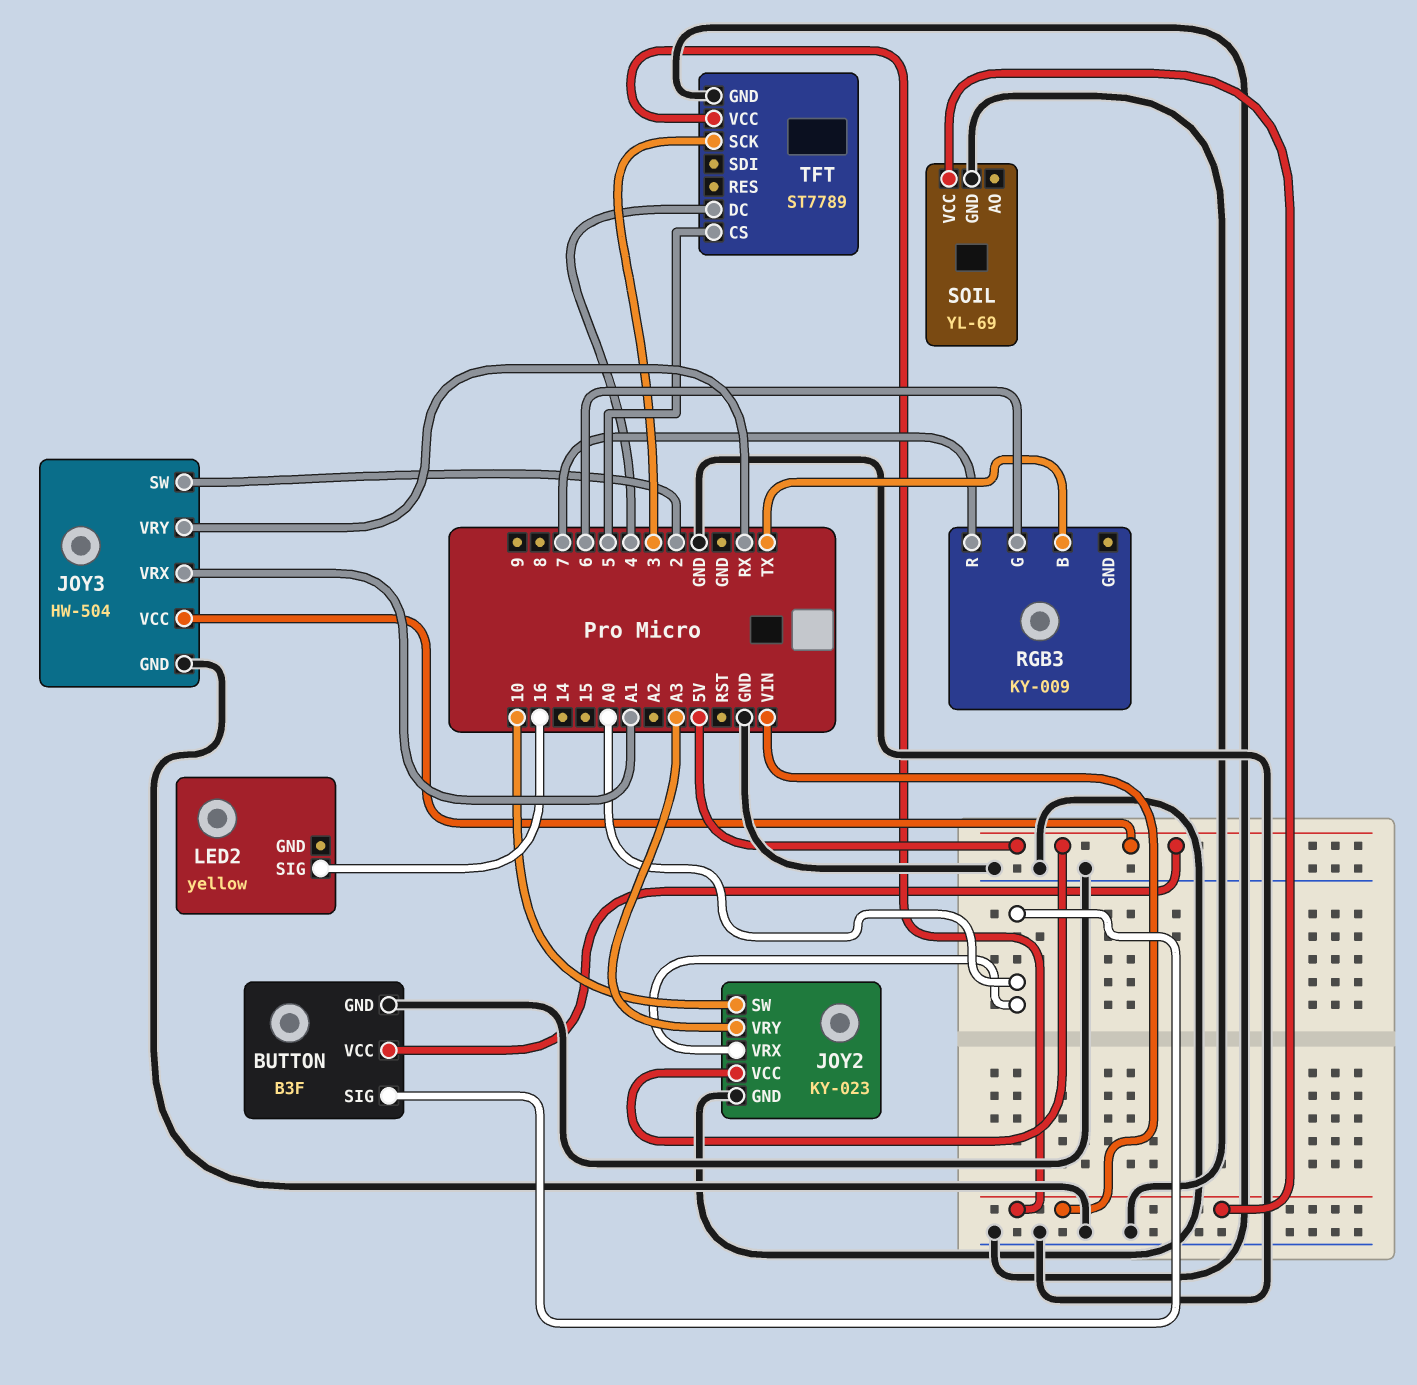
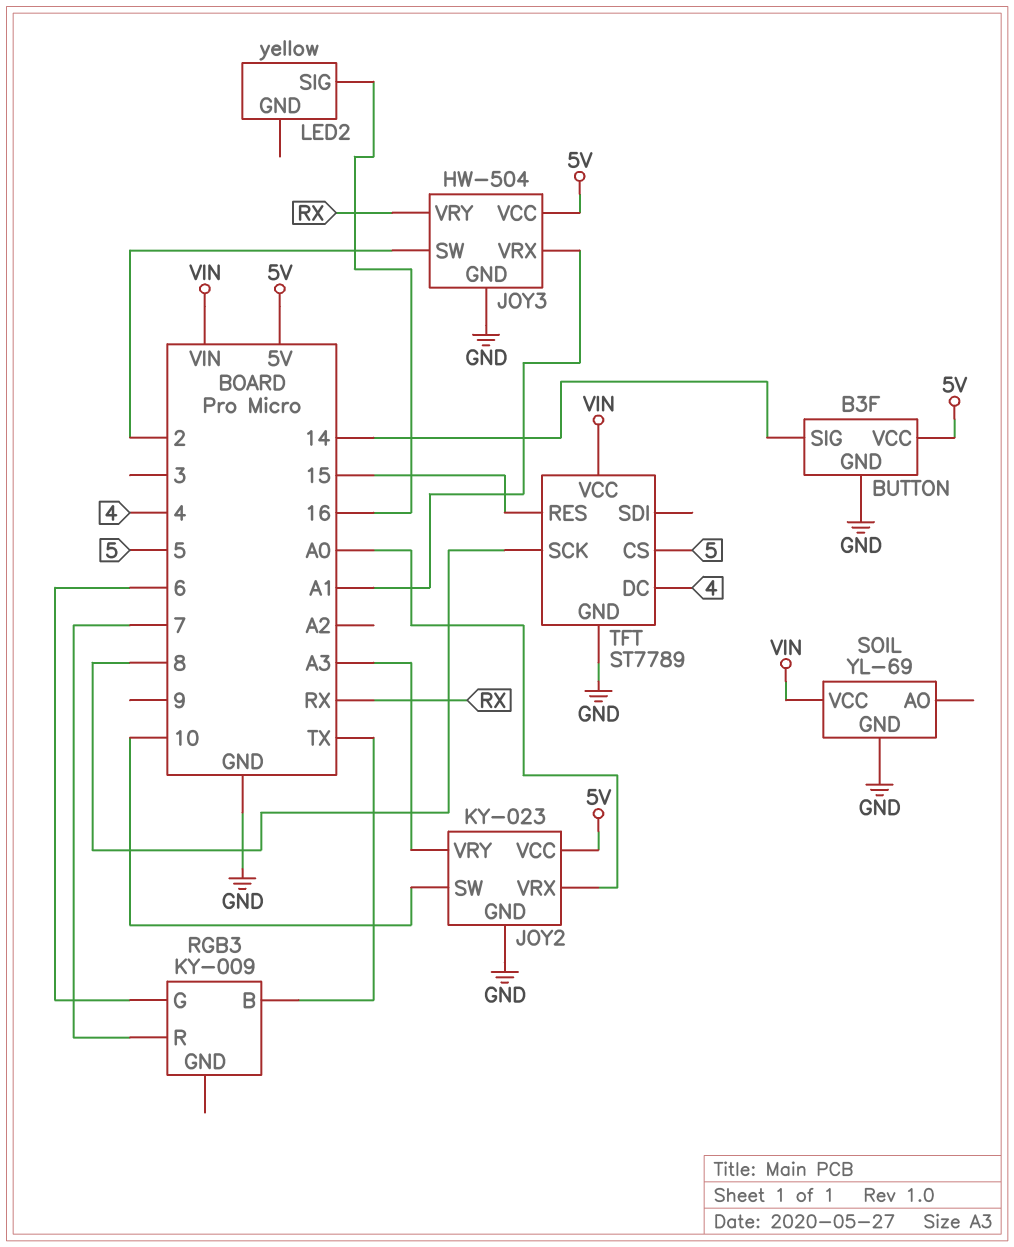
BUTTON pin SIG: A0 -> 14
TFT pin RES: none -> 15
TFT pin SCK: 3 -> 8

